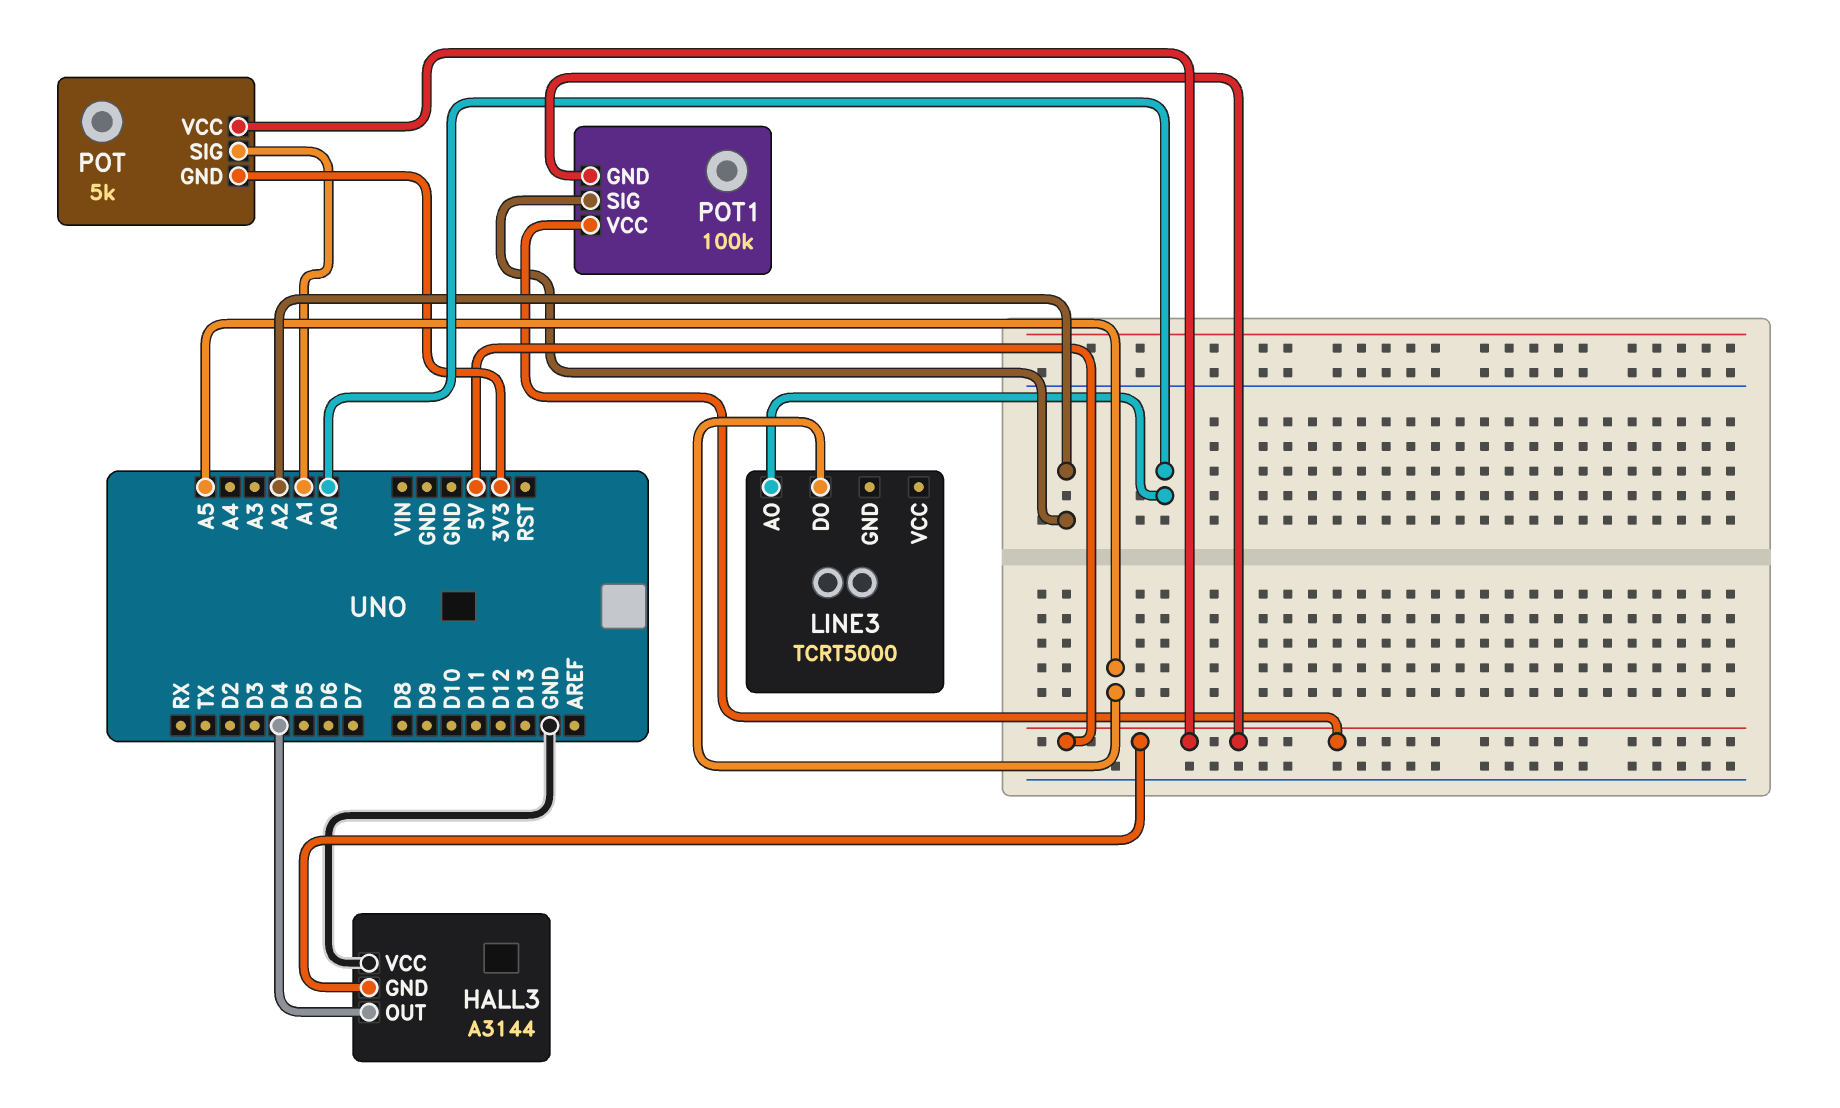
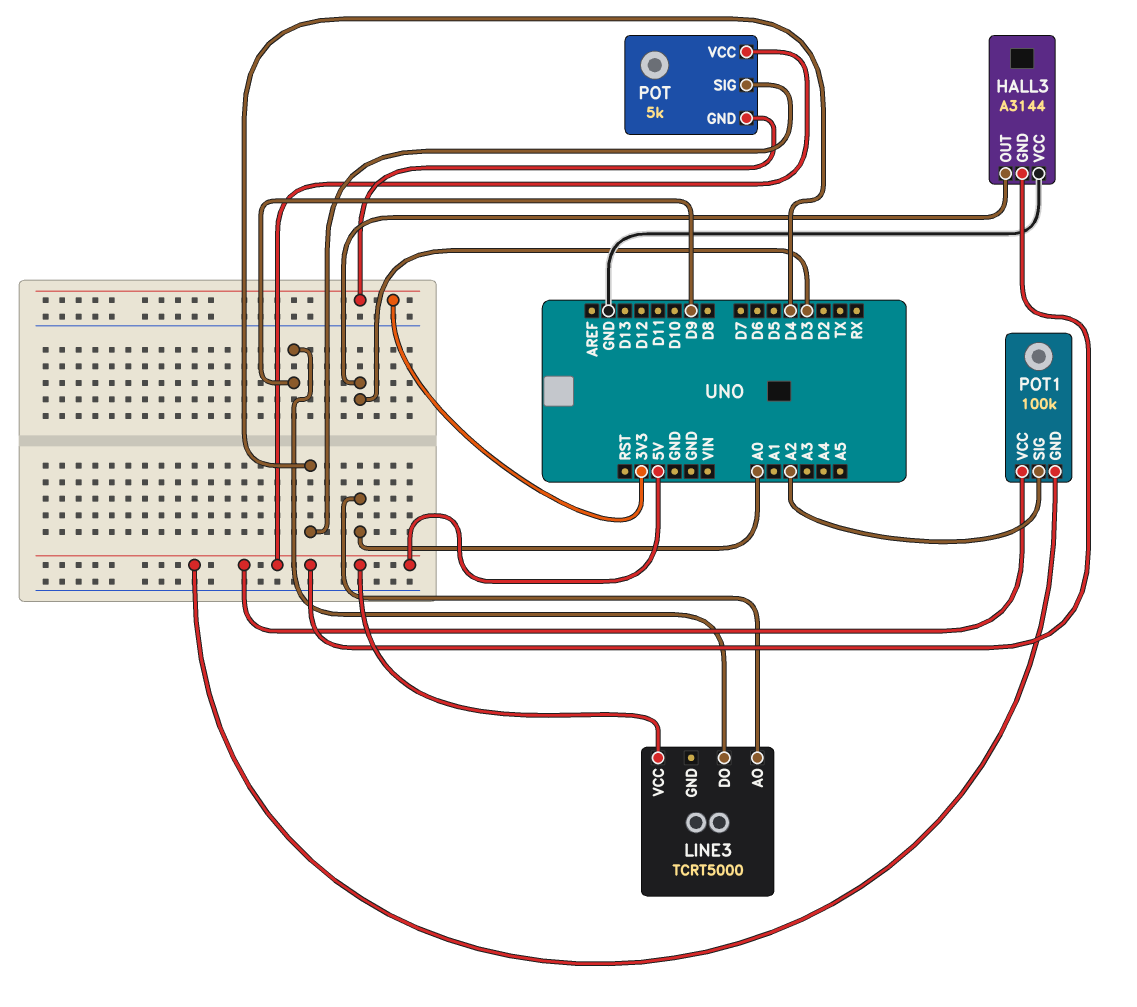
HALL3 pin OUT: D4 -> D3
LINE3 pin DO: A5 -> D9
LINE3 pin VCC: none -> 5V
POT pin SIG: A1 -> D4

